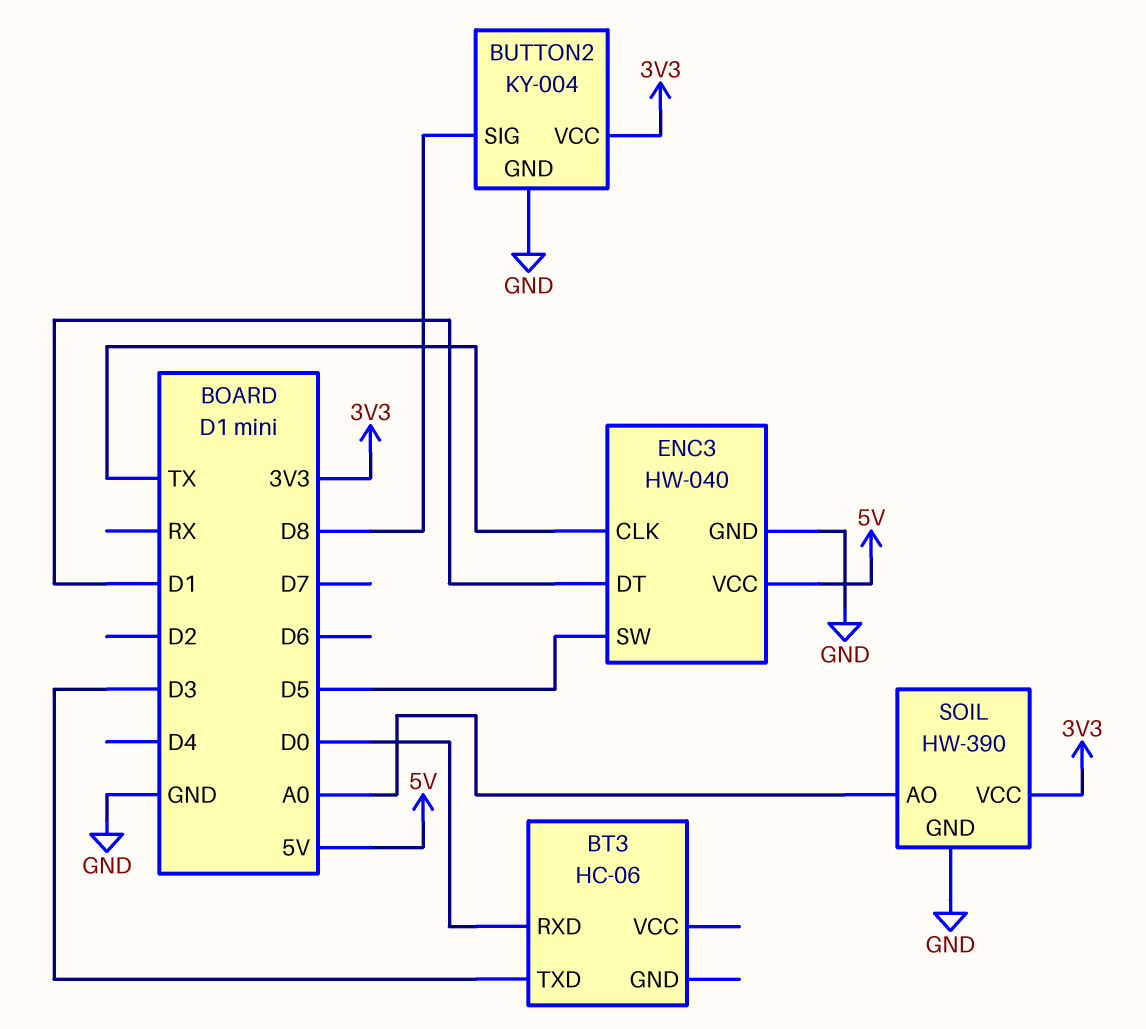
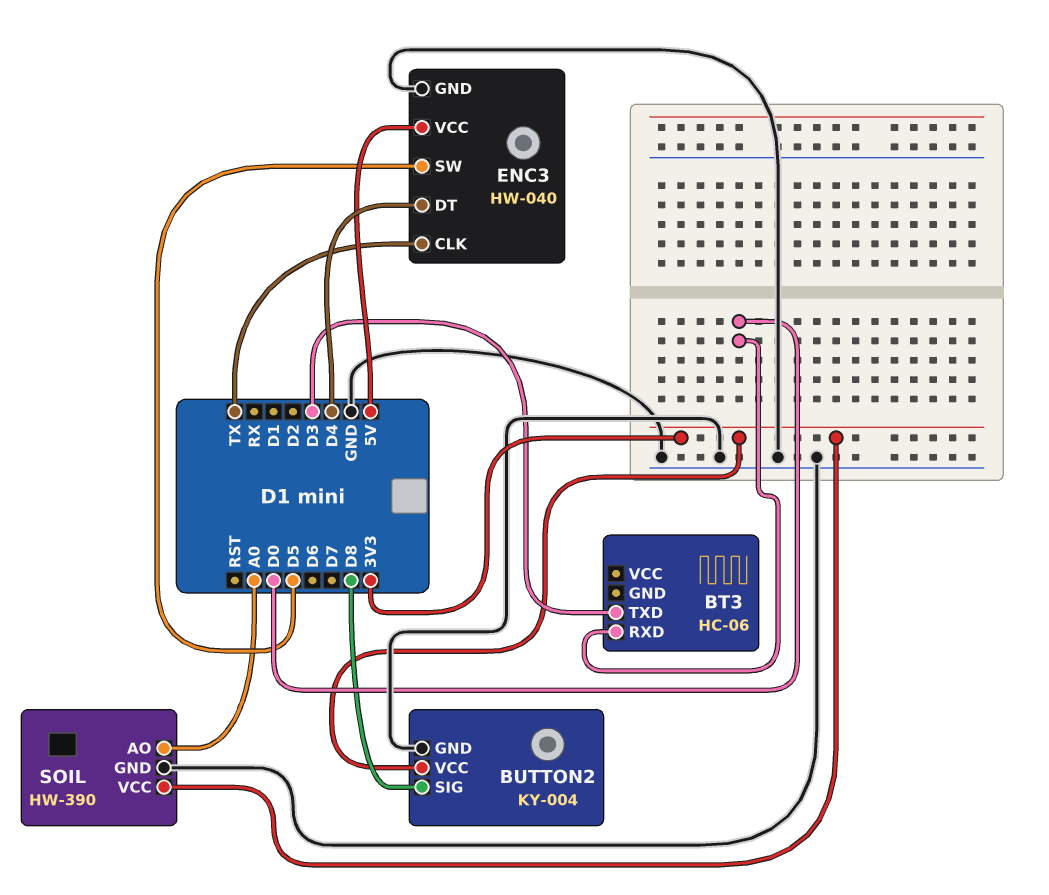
ENC3 pin DT: D1 -> D4

